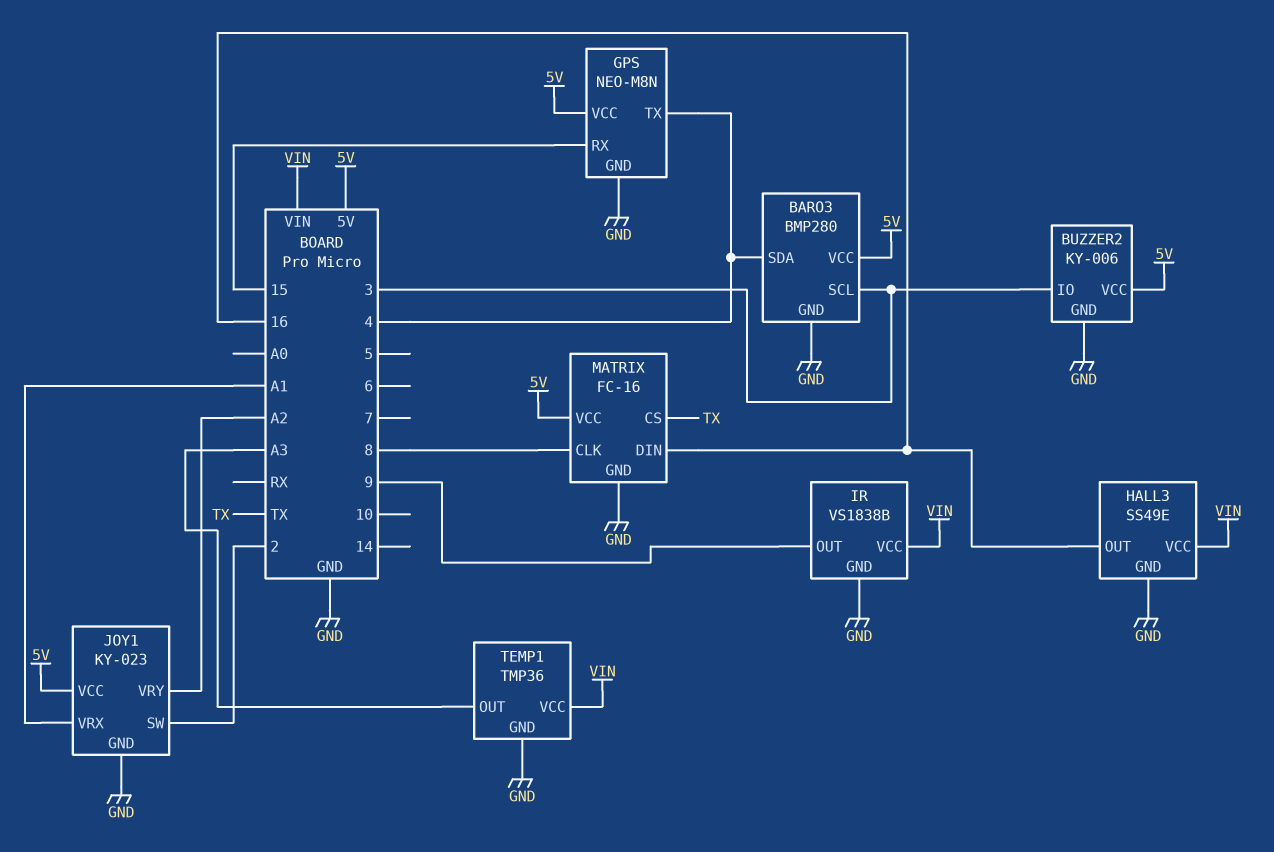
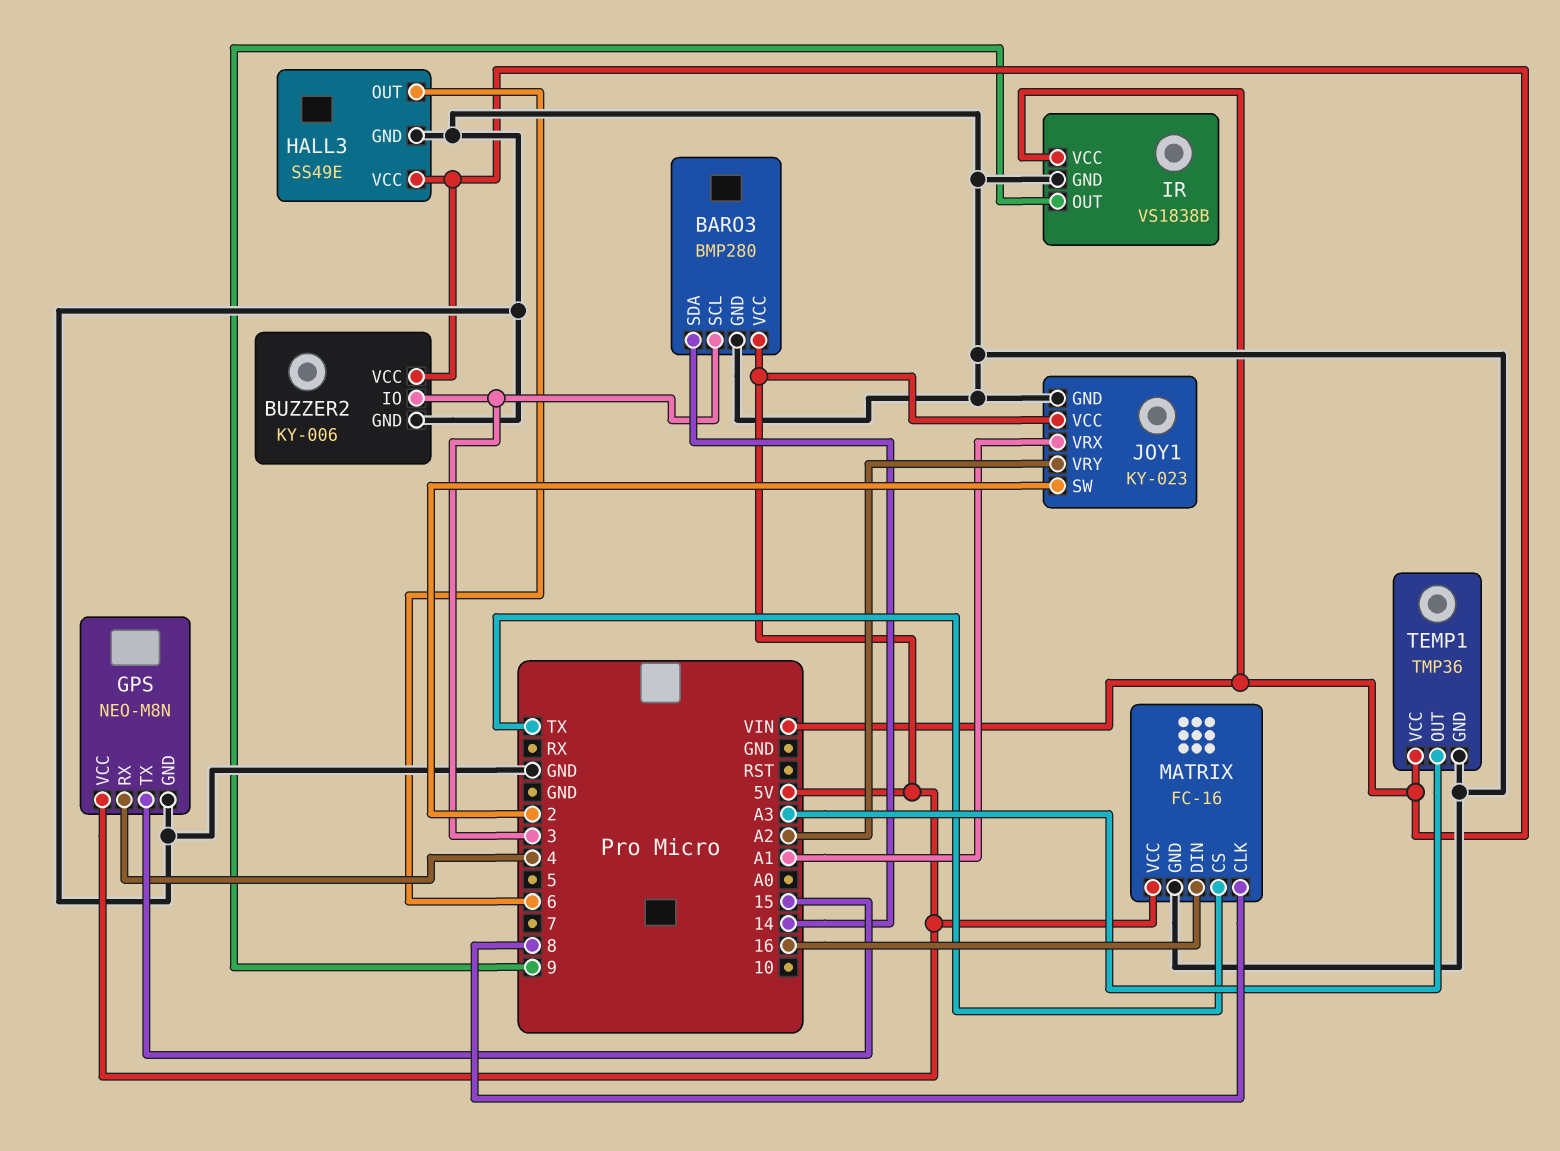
BARO3 pin SDA: 4 -> 14
BUZZER2 pin VCC: 5V -> VIN
GPS pin RX: 15 -> 4
GPS pin TX: 4 -> 15
HALL3 pin OUT: 16 -> 6

